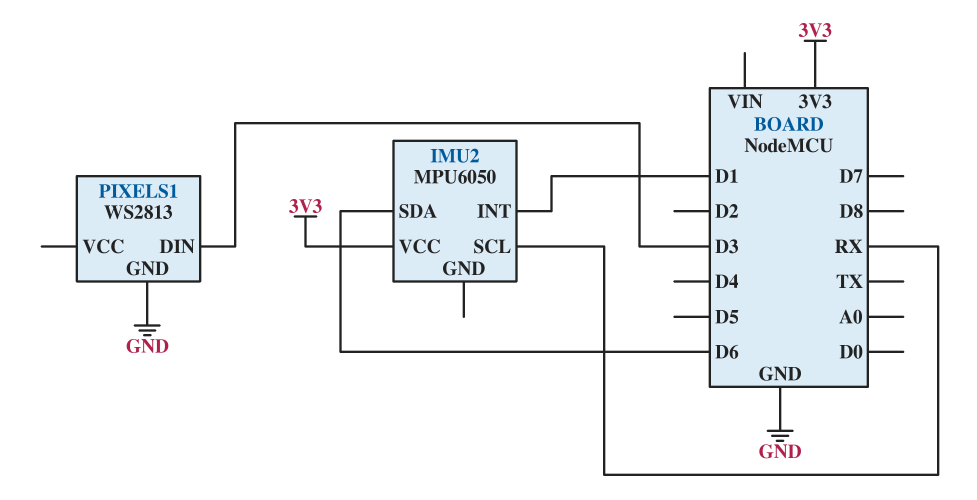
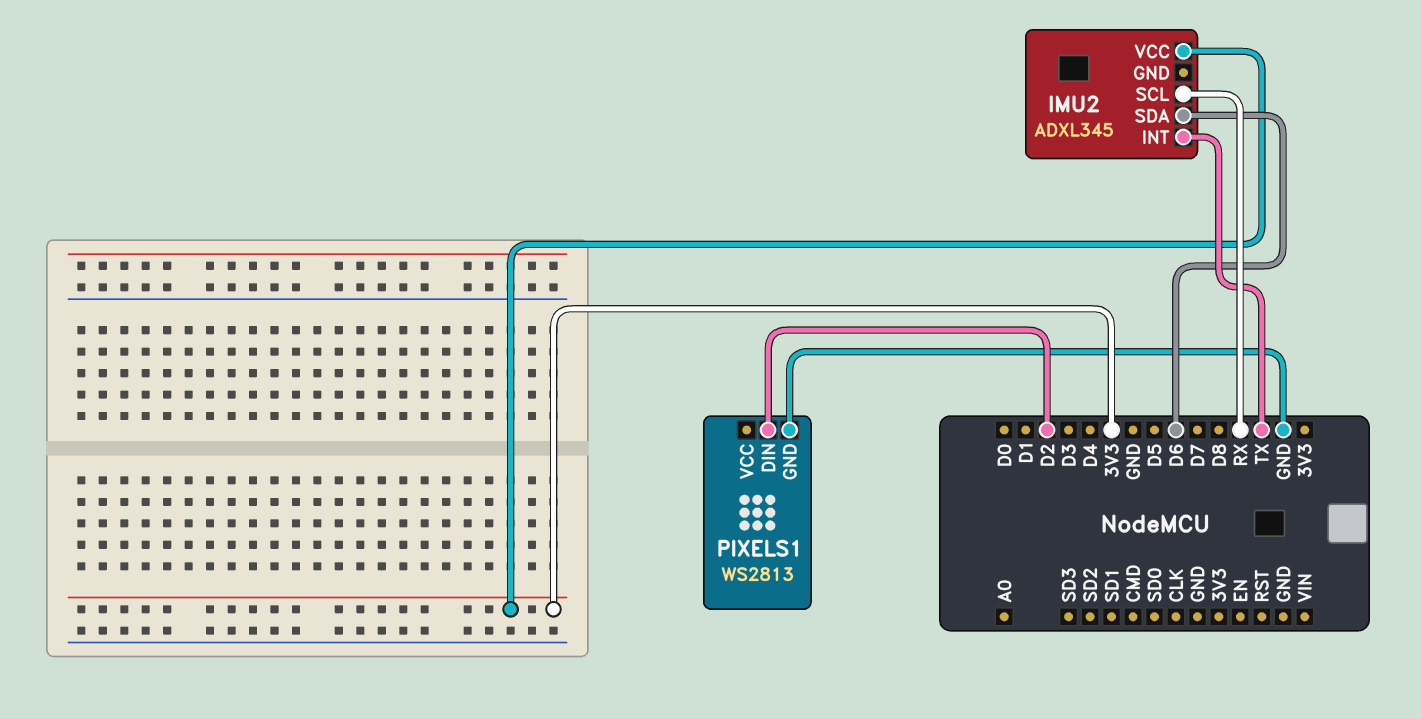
IMU2: MPU6050 -> ADXL345
IMU2 pin INT: D1 -> TX
PIXELS1 pin DIN: D3 -> D2

